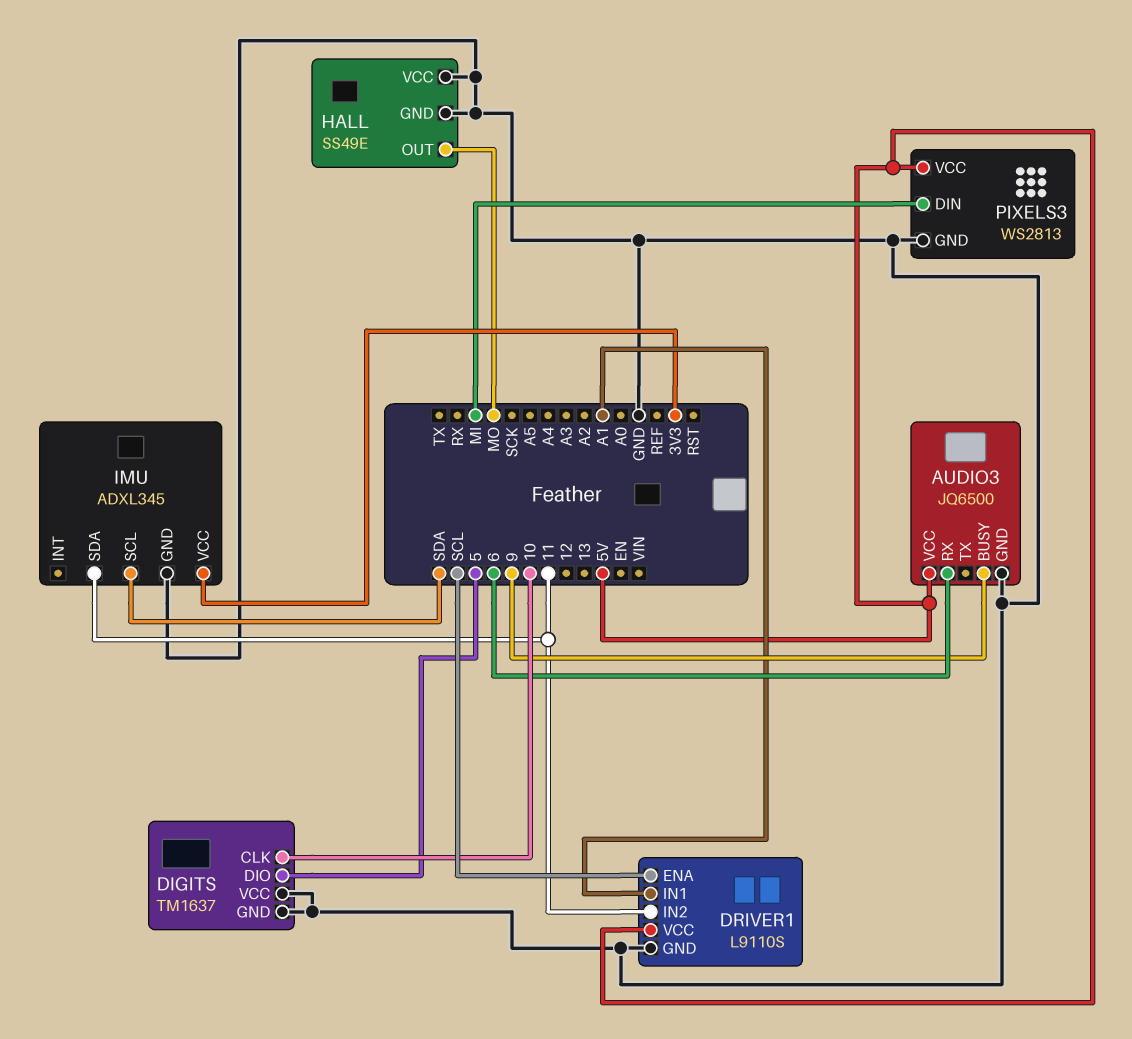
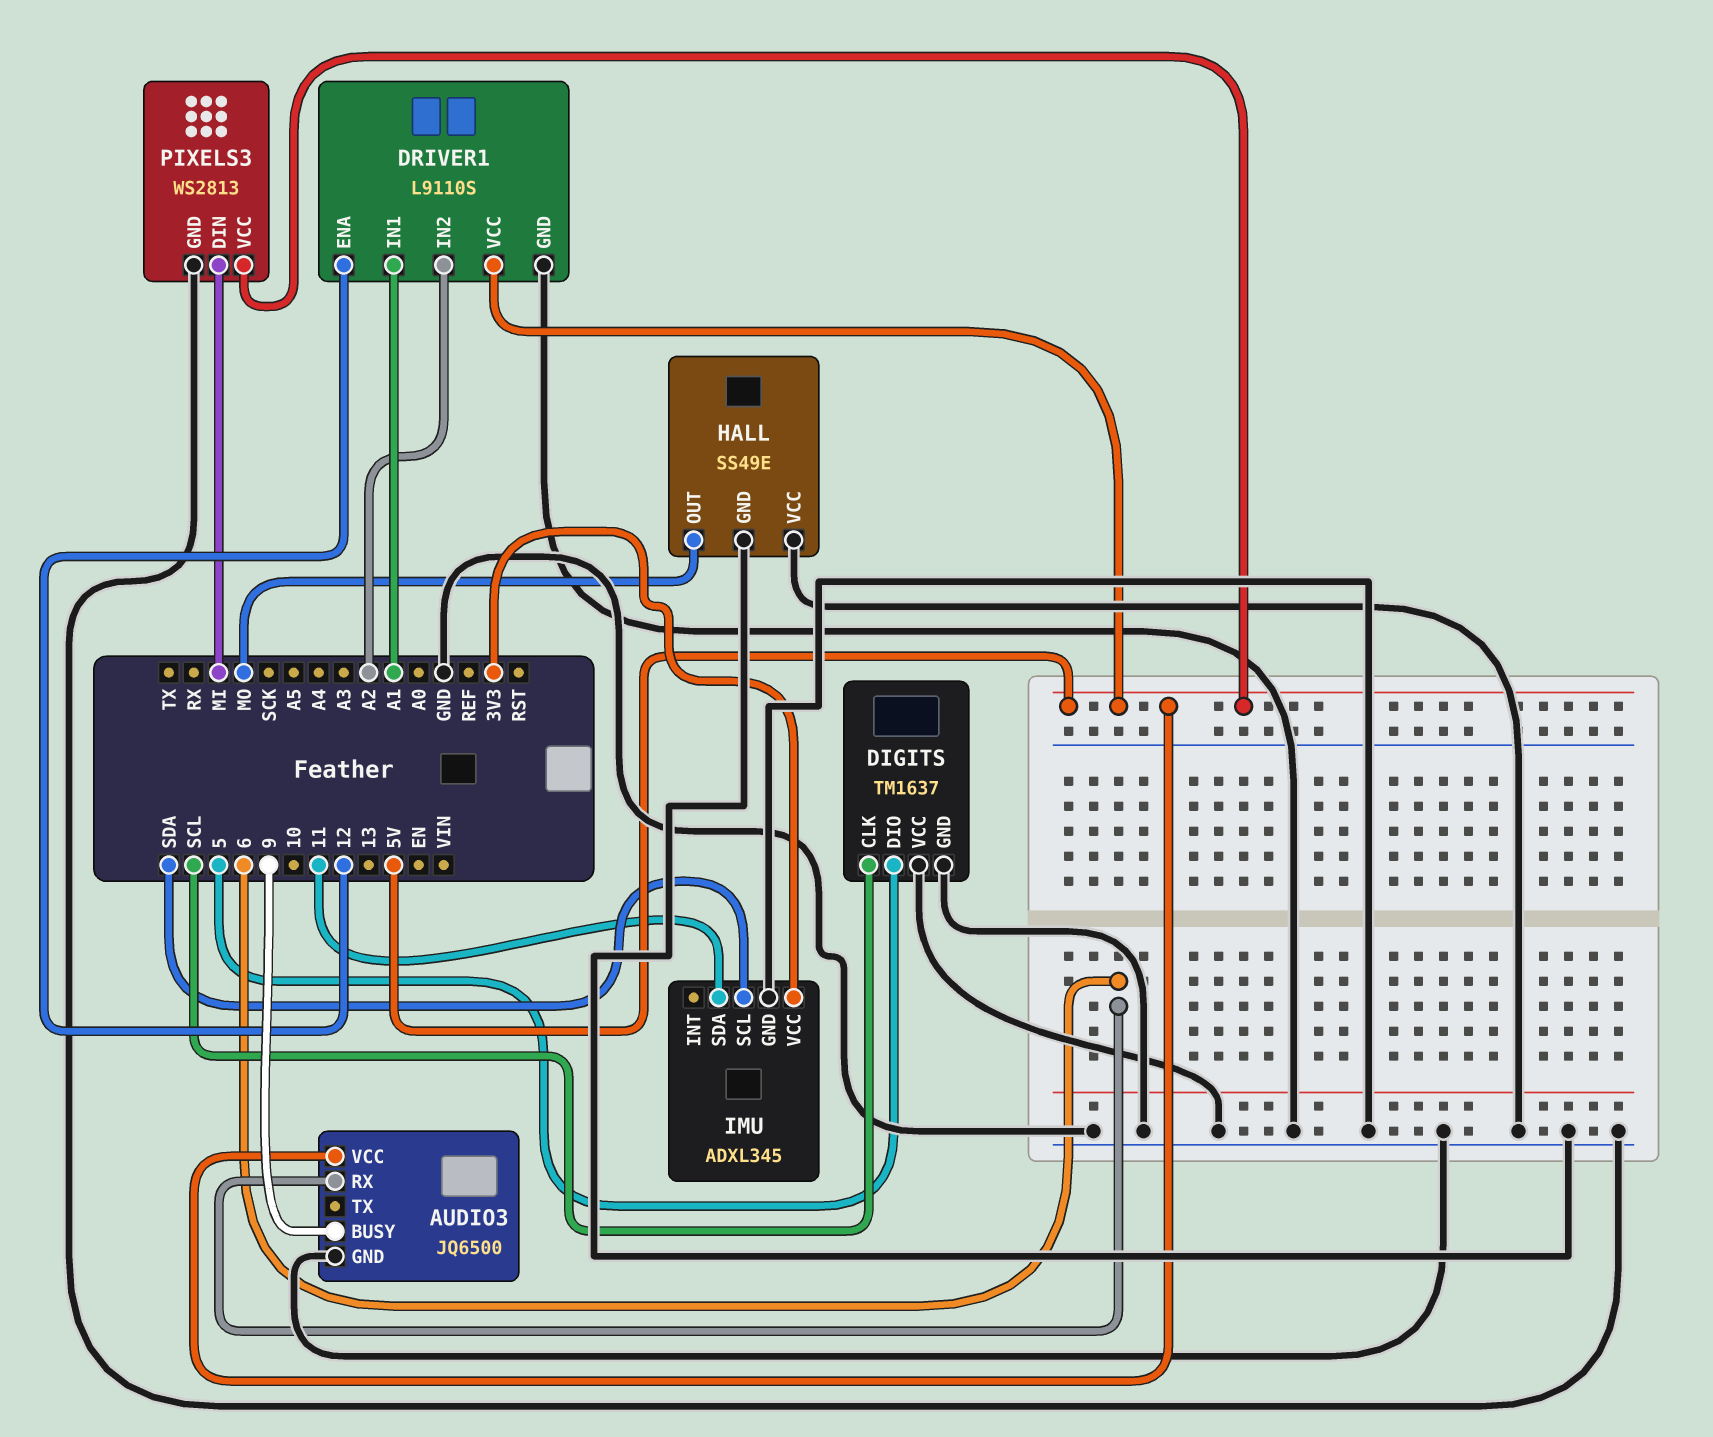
DIGITS pin CLK: 10 -> SCL
DRIVER1 pin ENA: SCL -> 12
DRIVER1 pin IN2: 11 -> A2

